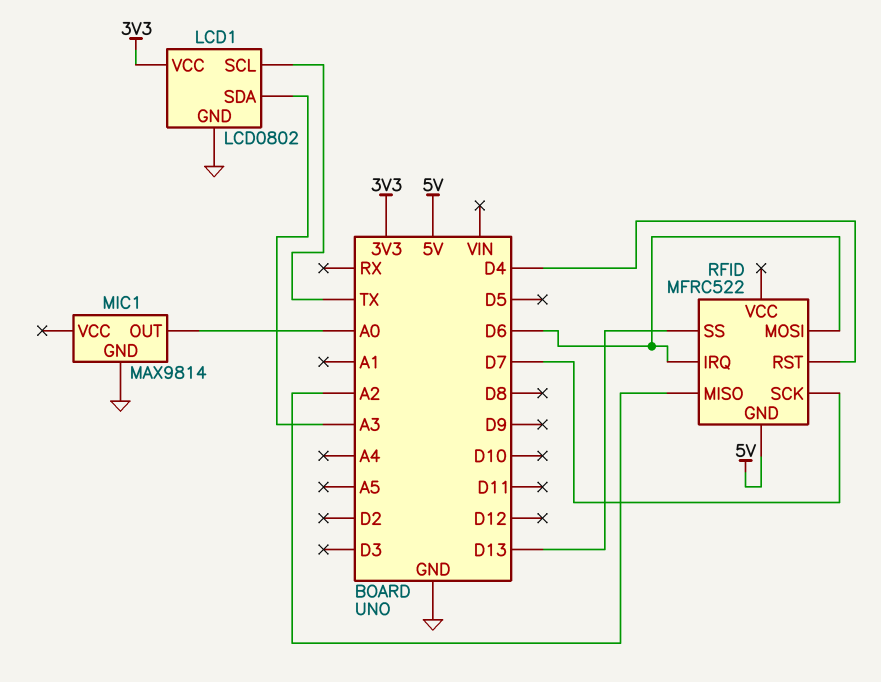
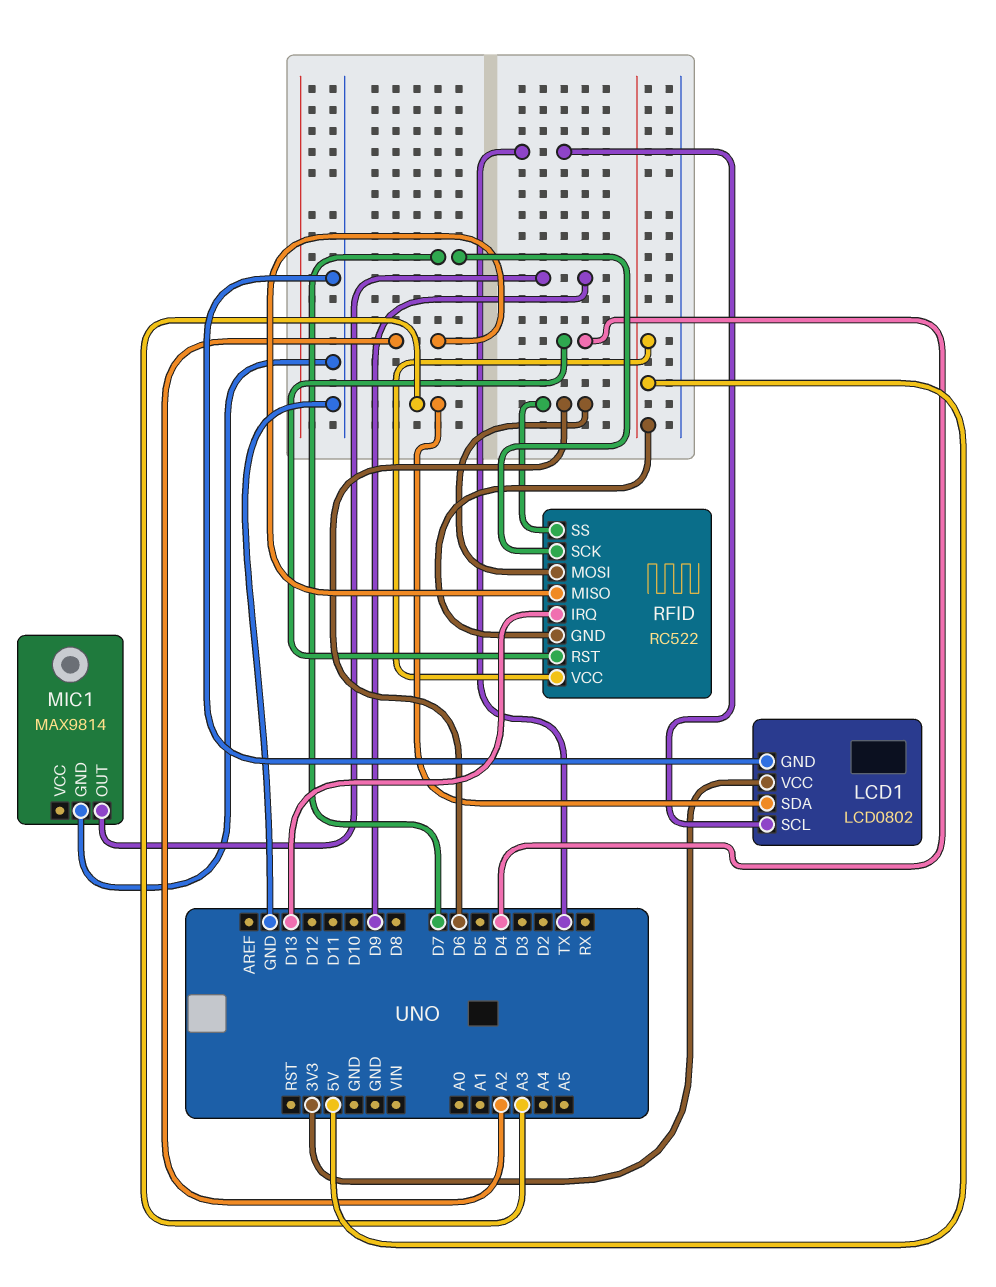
MIC1 pin OUT: A0 -> D9
RFID: MFRC522 -> RC522
RFID pin IRQ: D6 -> D13
RFID pin SS: D13 -> D6
RFID pin VCC: none -> 5V

